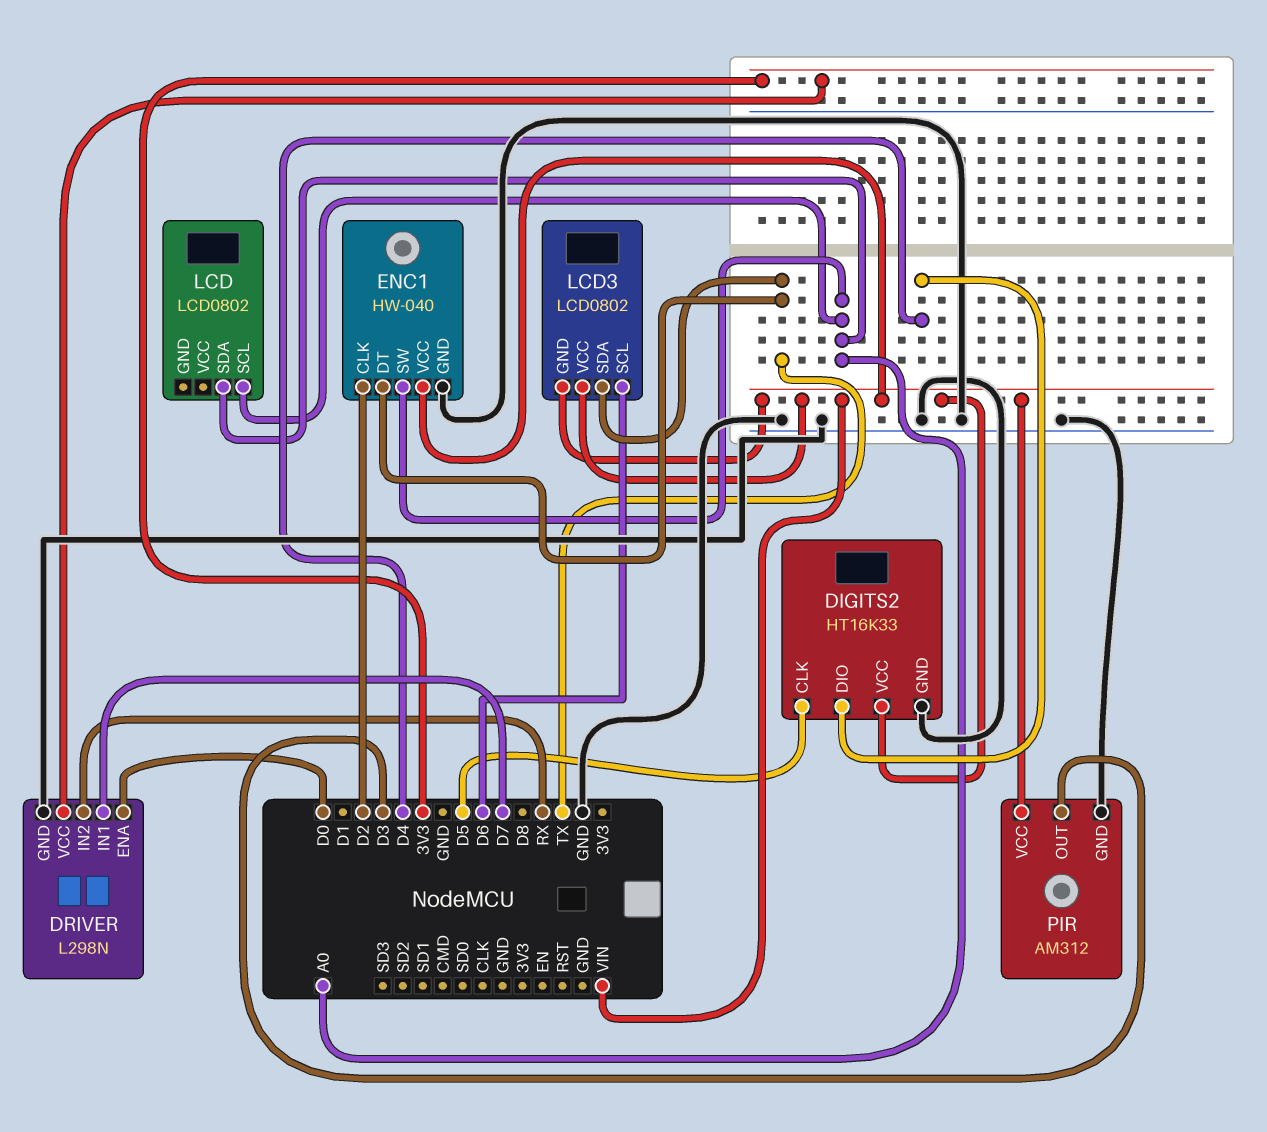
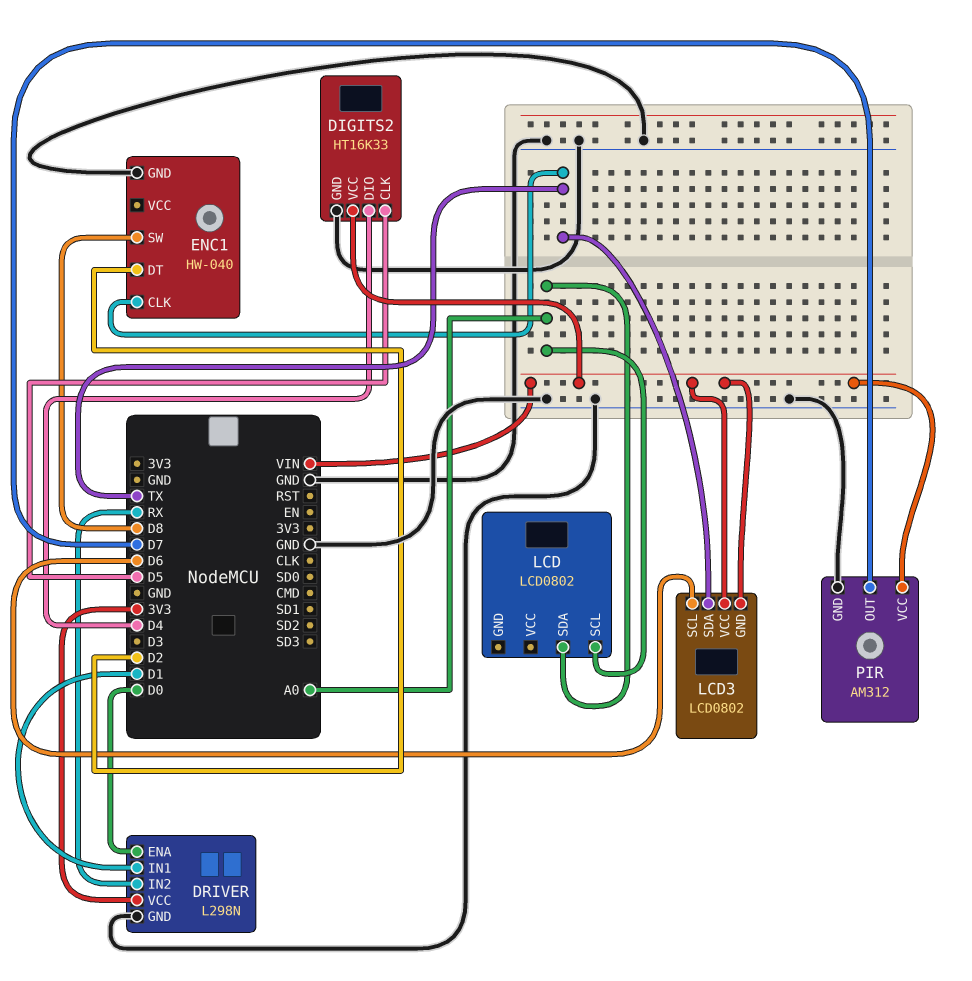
DRIVER pin IN1: D7 -> D1
ENC1 pin CLK: D2 -> TX
ENC1 pin DT: TX -> D2
ENC1 pin SW: A0 -> D8
ENC1 pin VCC: VIN -> none
PIR pin OUT: D3 -> D7

